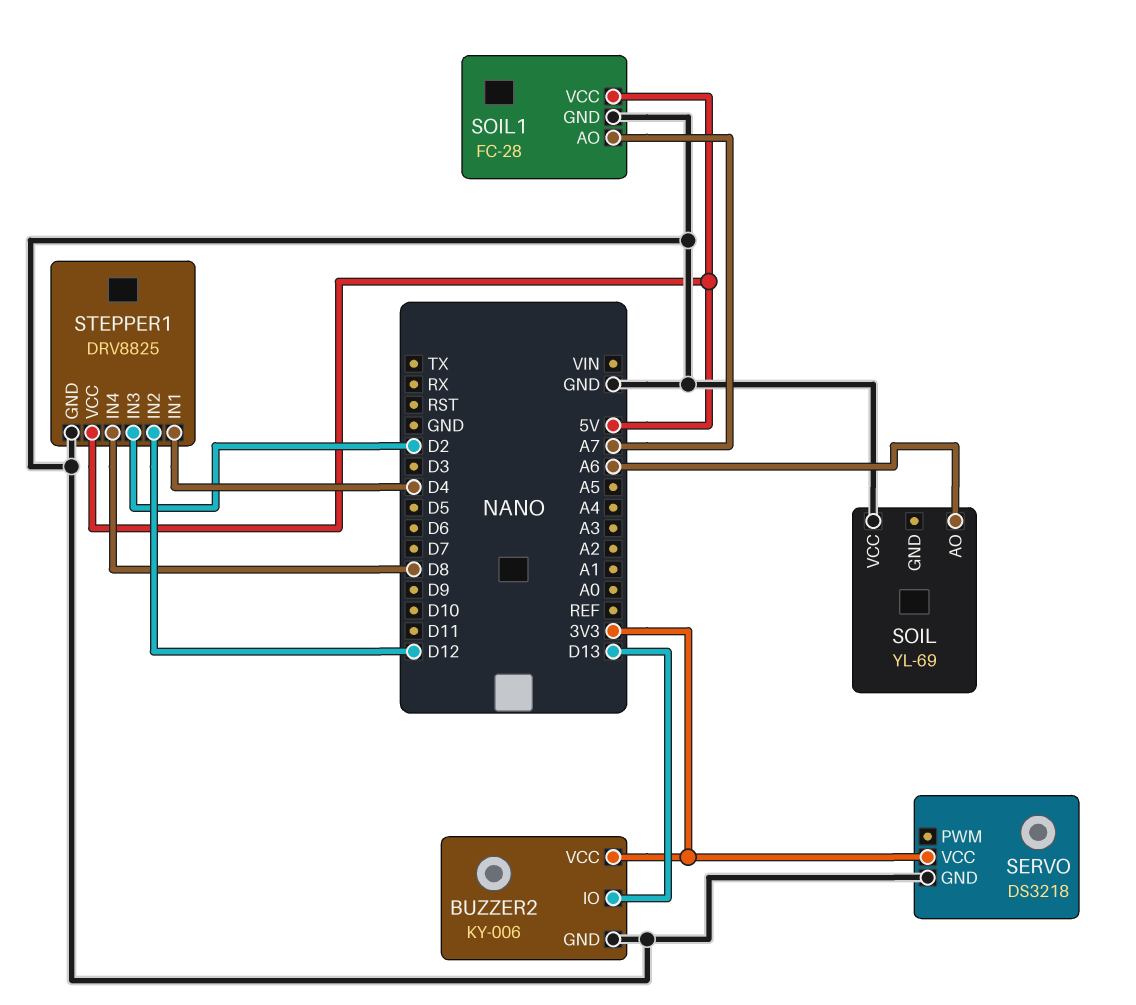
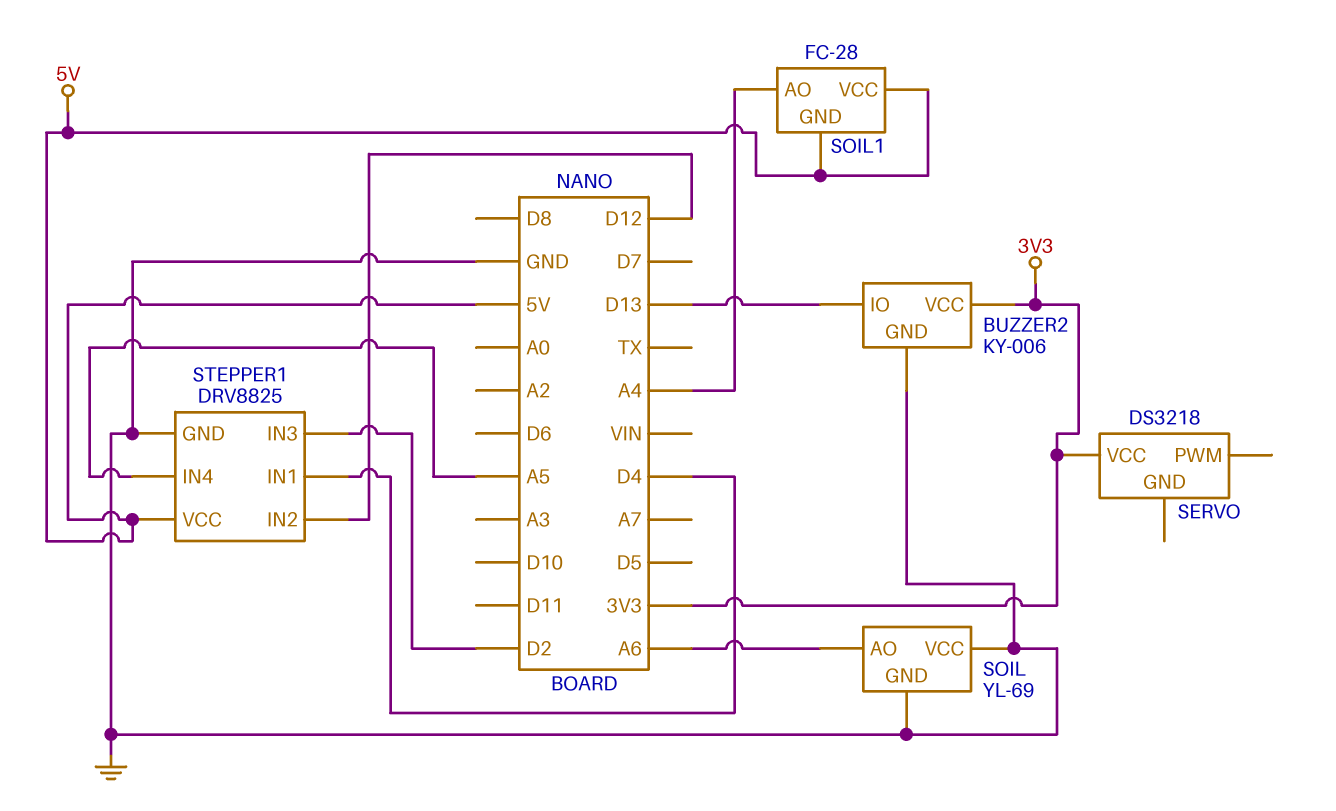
SERVO pin GND: GND -> none
SOIL pin GND: none -> GND
SOIL1 pin AO: A7 -> A4
SOIL1 pin GND: GND -> 5V
STEPPER1 pin IN4: D8 -> A5

